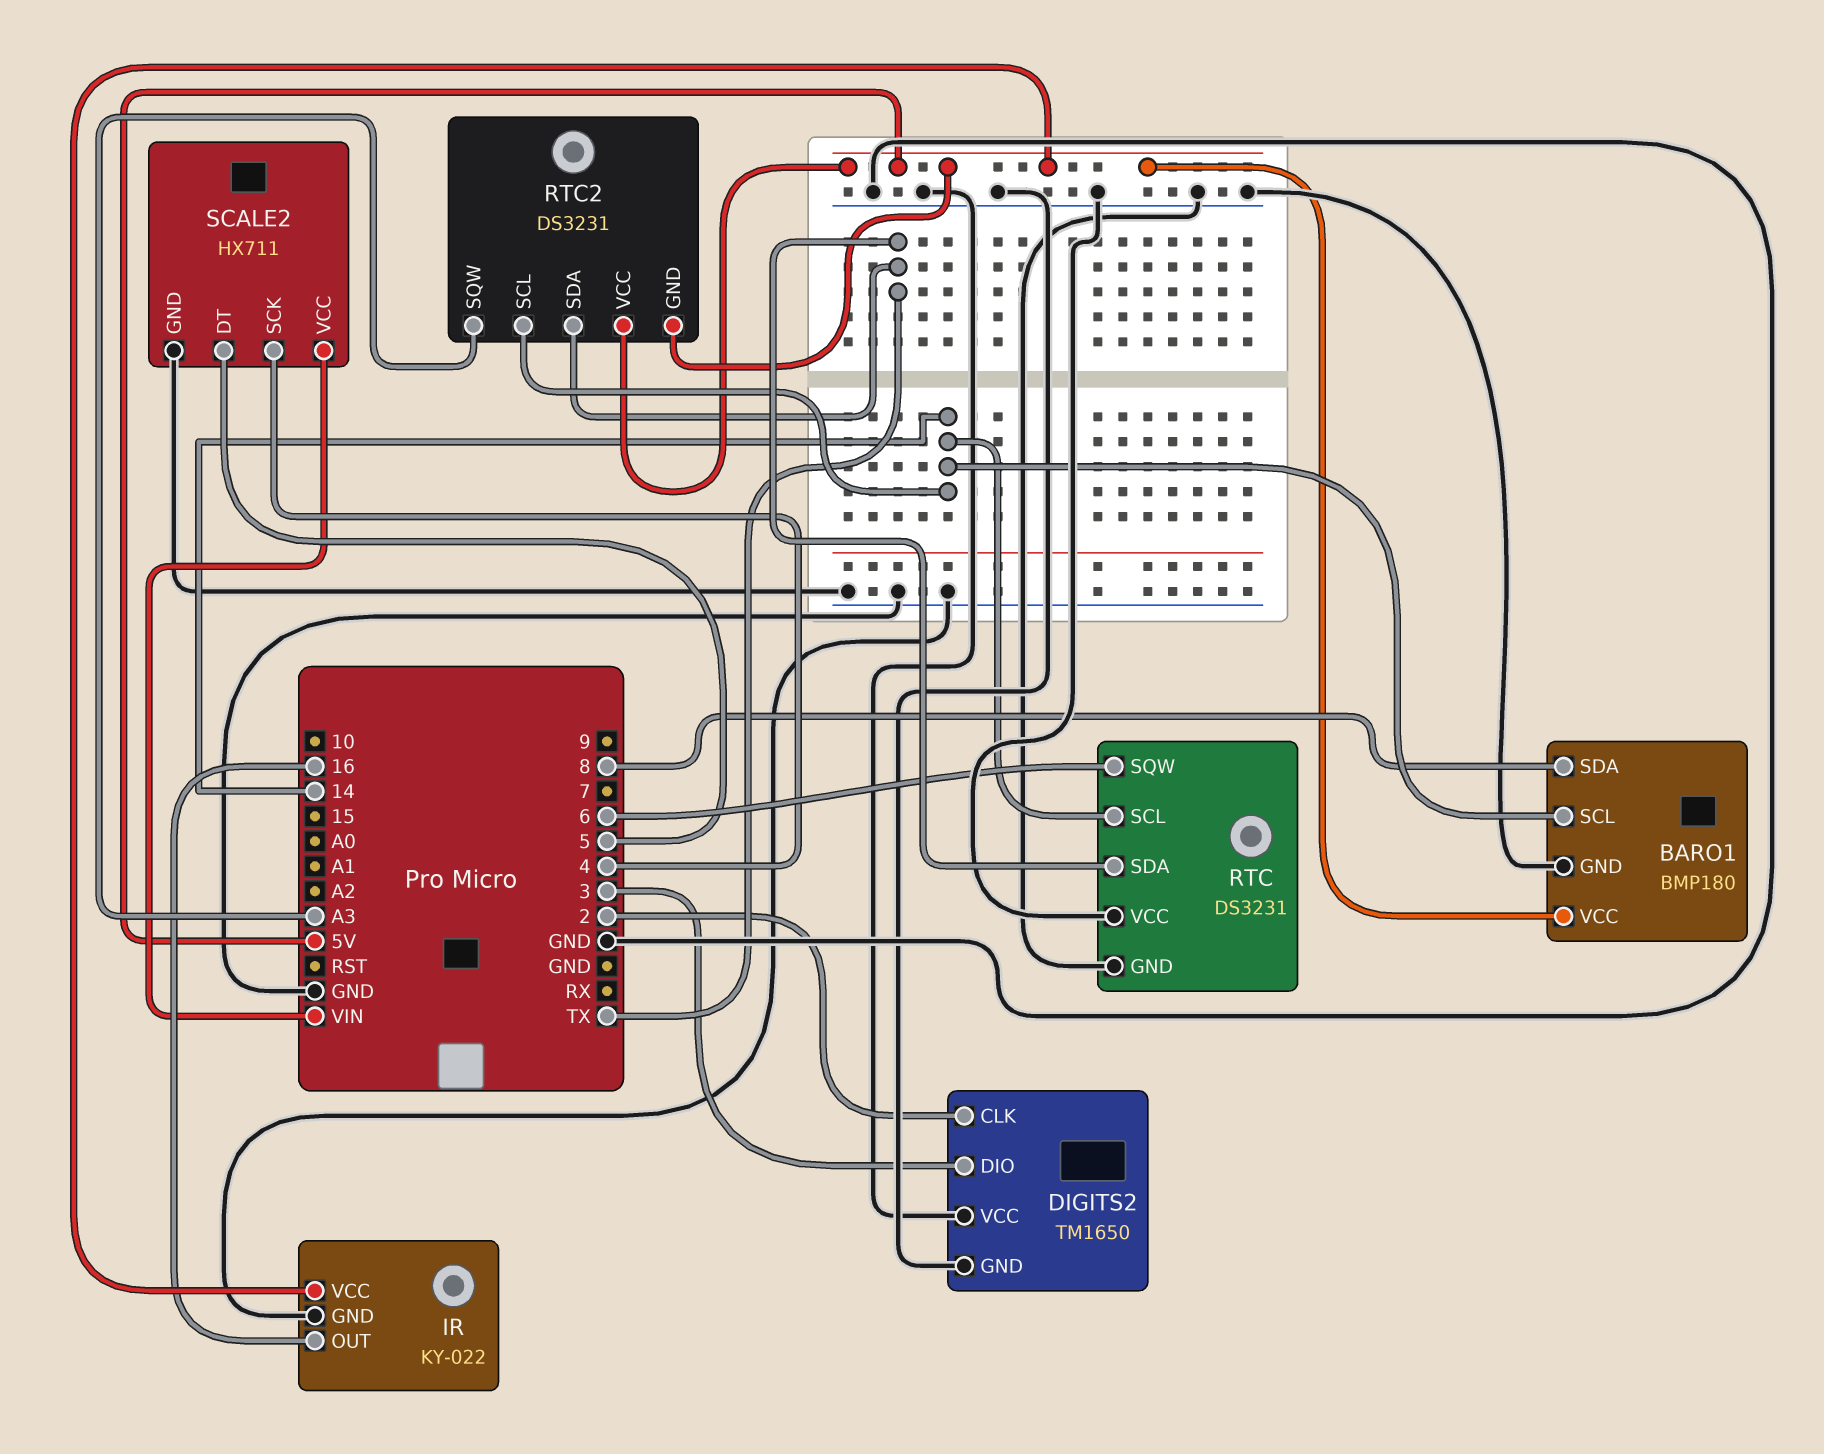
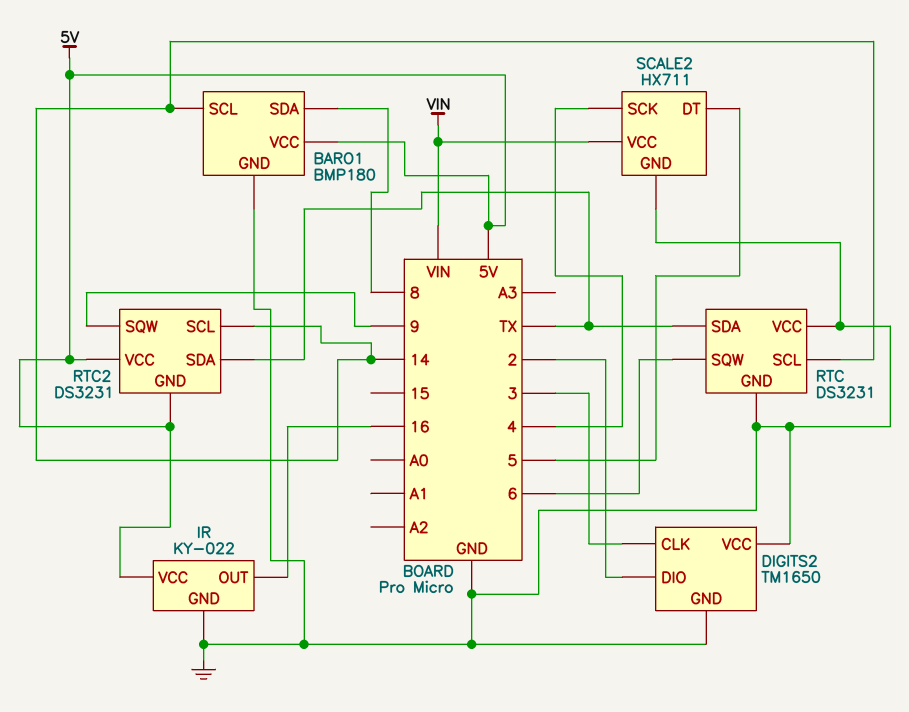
DIGITS2 pin CLK: 2 -> 3
DIGITS2 pin DIO: 3 -> 2
RTC2 pin SQW: A3 -> 9

